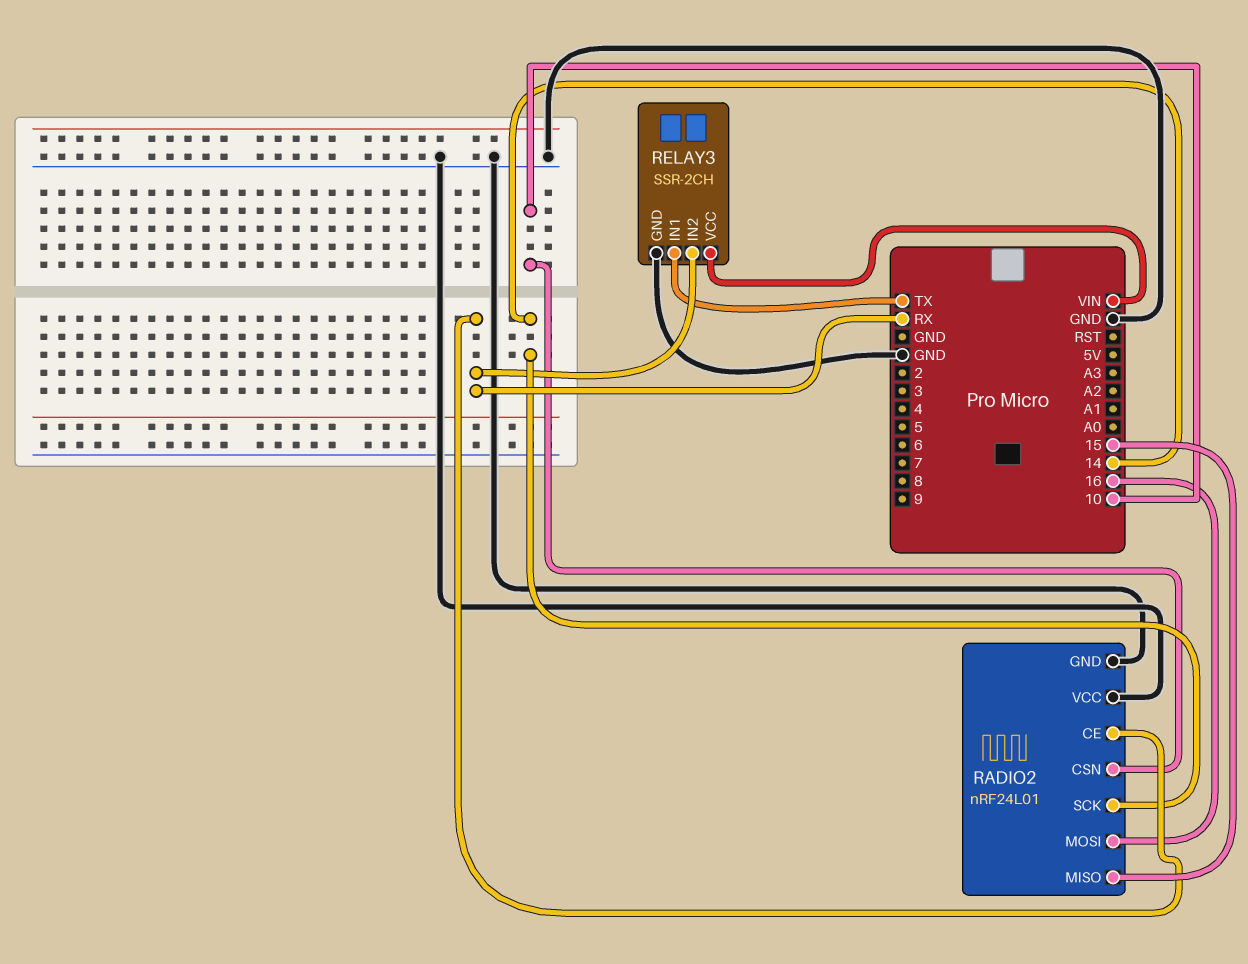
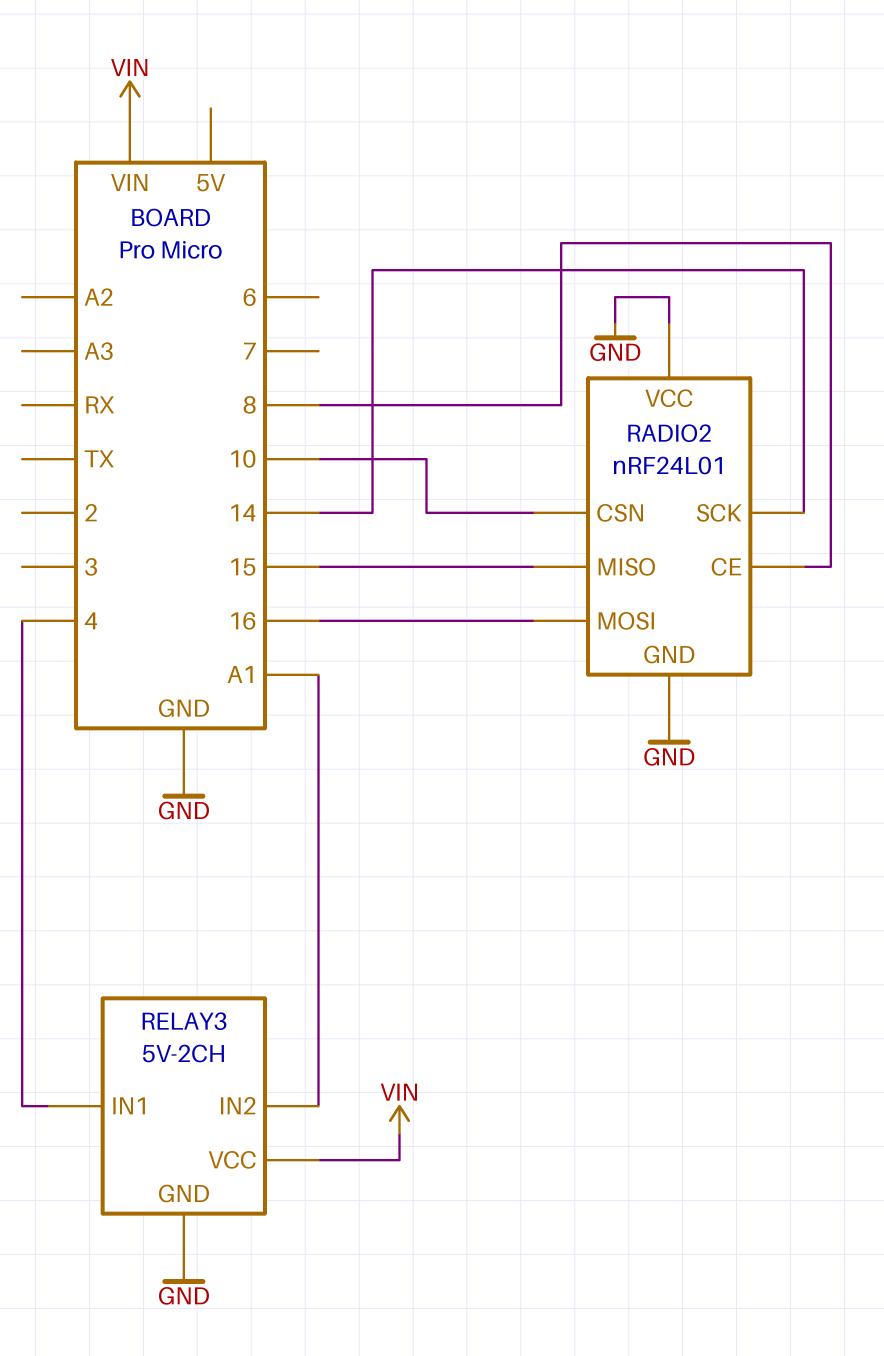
RADIO2 pin CE: RX -> 8
RELAY3: SSR-2CH -> 5V-2CH
RELAY3 pin IN1: TX -> 4
RELAY3 pin IN2: RX -> A1

